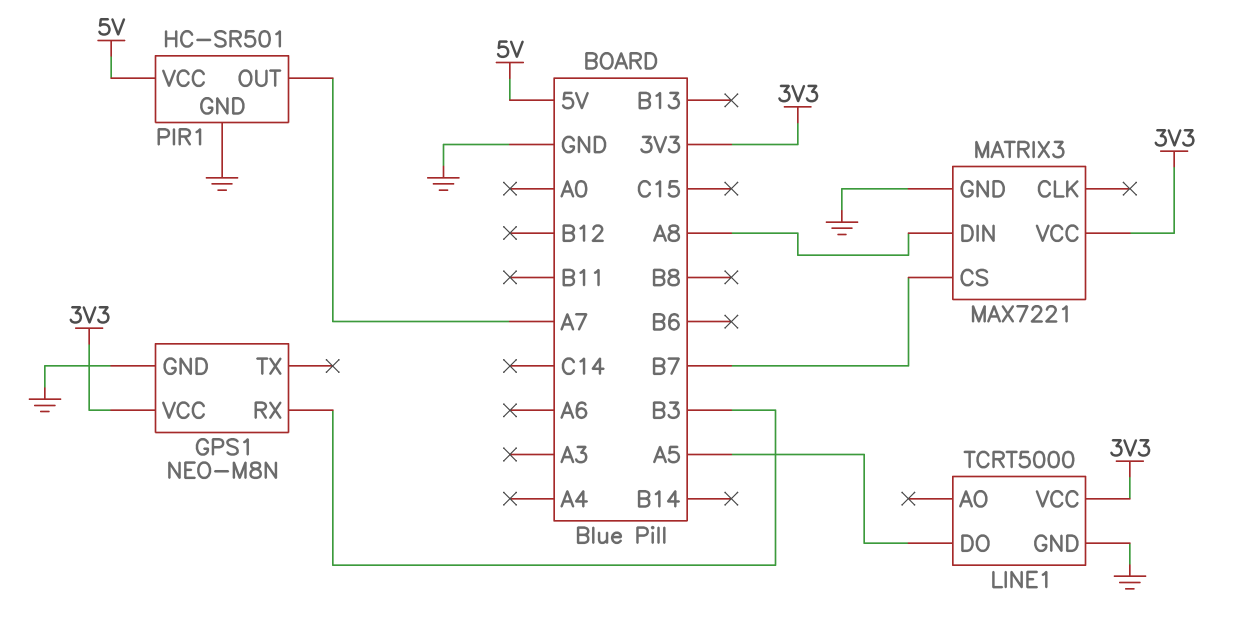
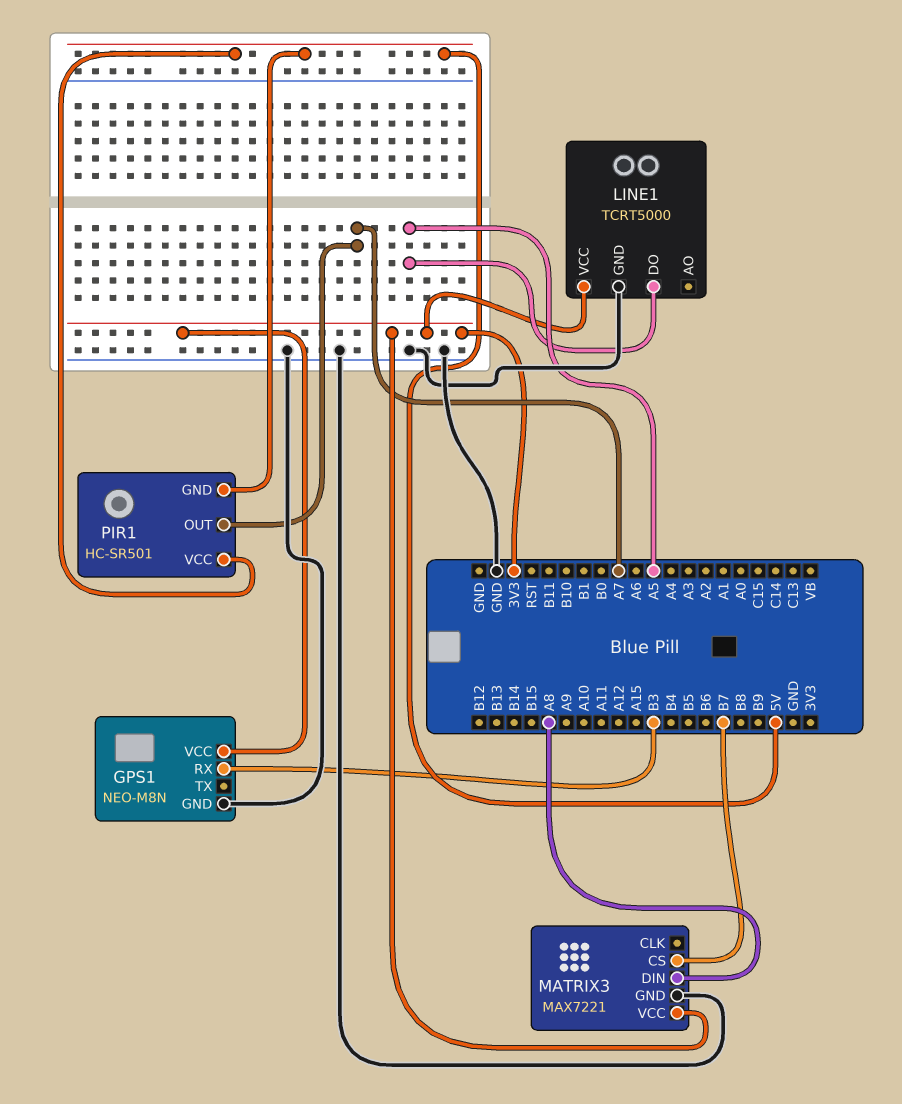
PIR1 pin GND: GND -> 5V

